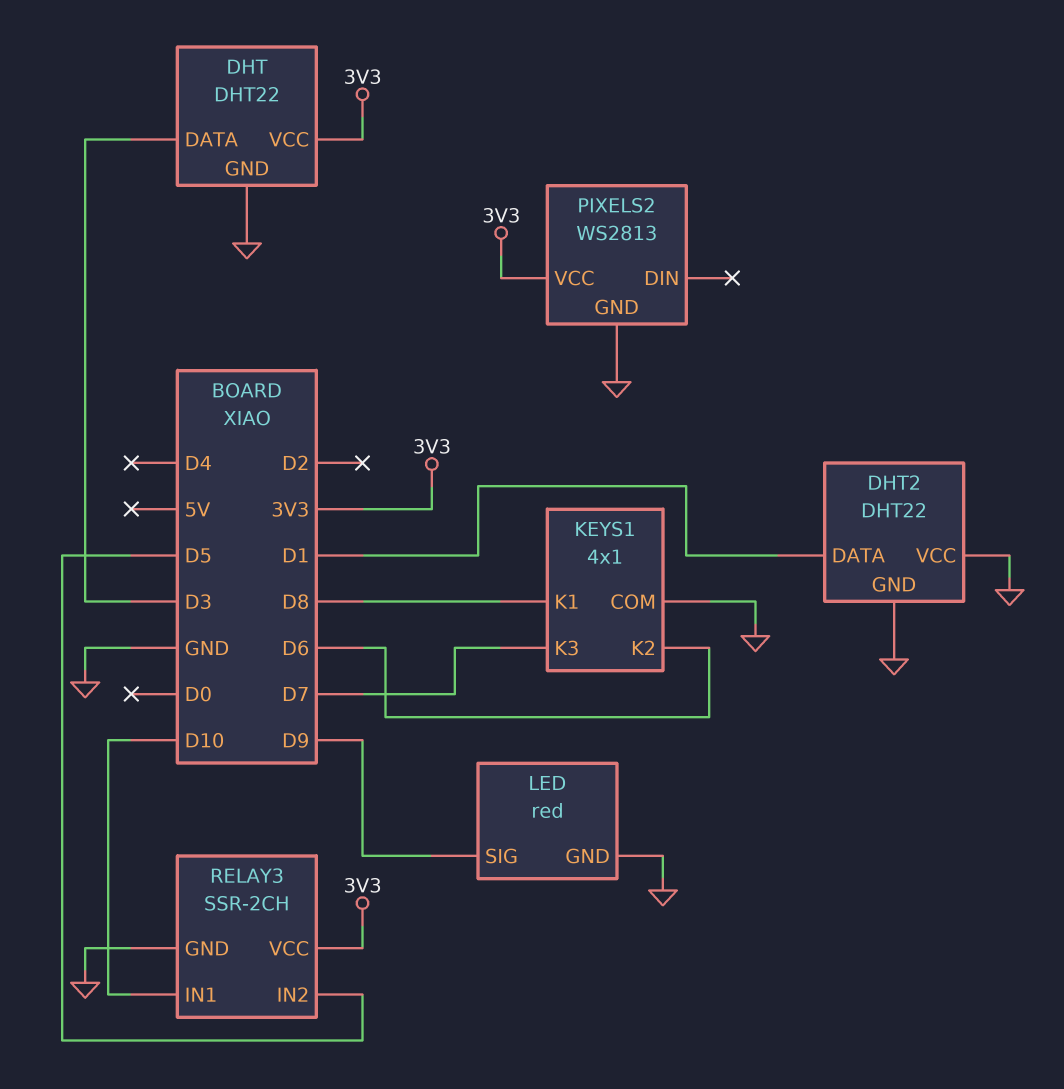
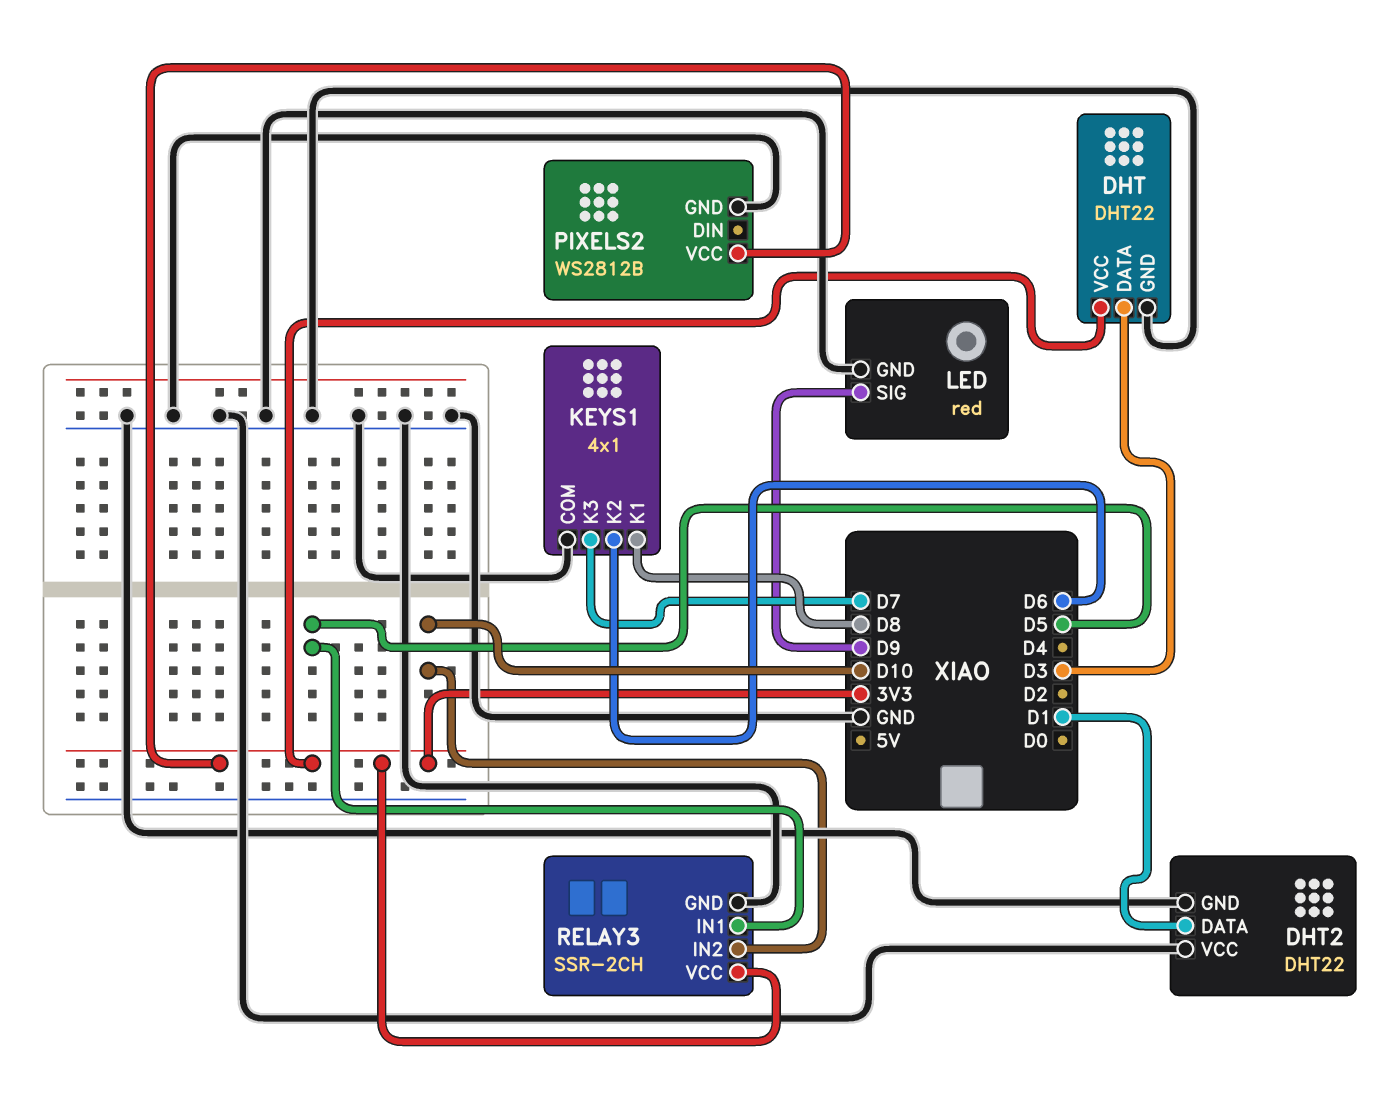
PIXELS2: WS2813 -> WS2812B
RELAY3 pin IN1: D10 -> D5
RELAY3 pin IN2: D5 -> D10

